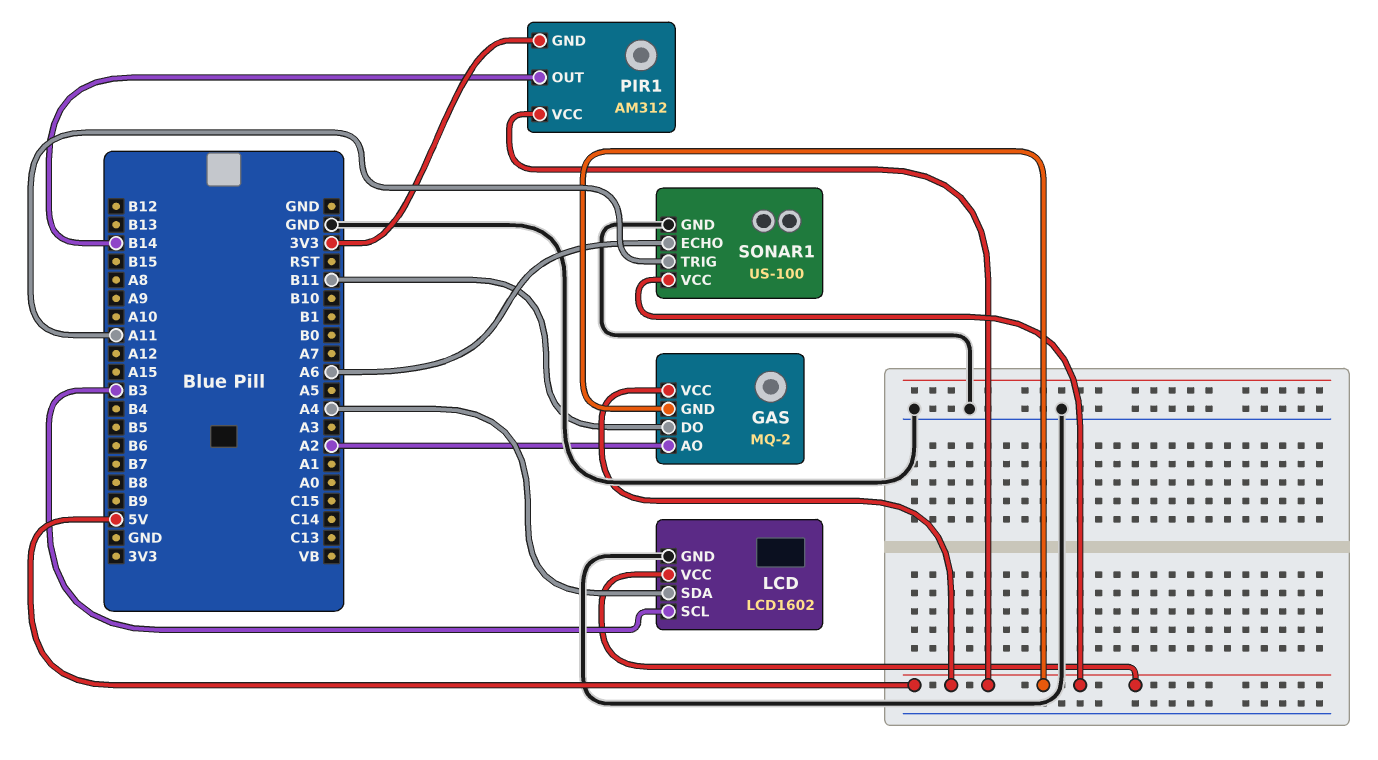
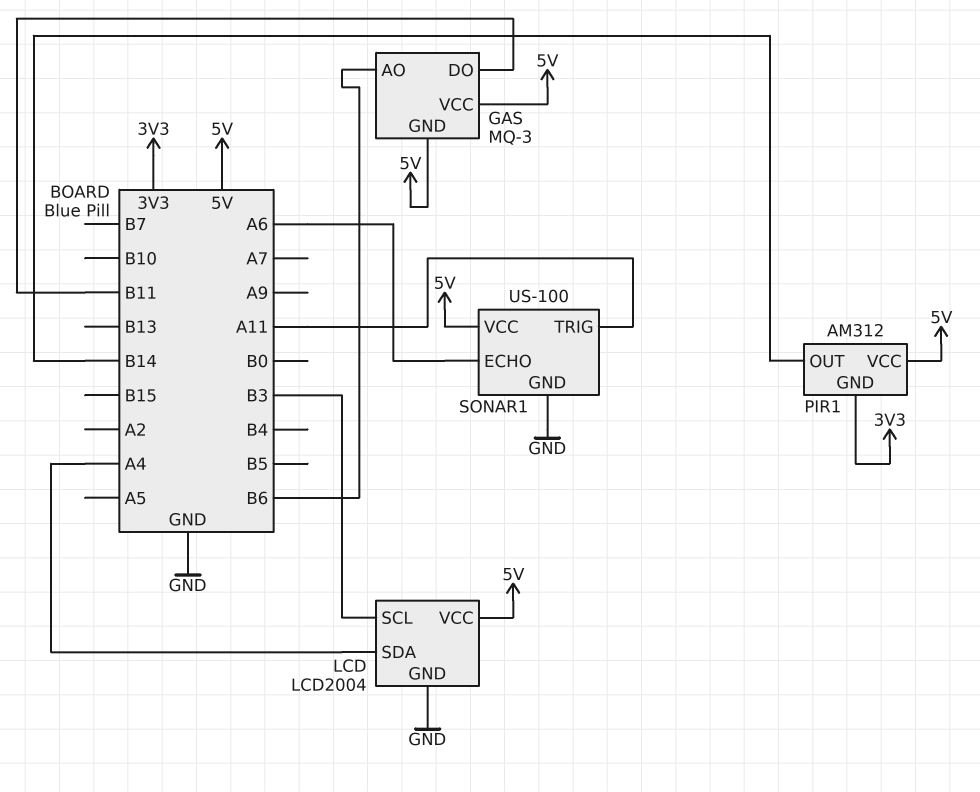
GAS: MQ-2 -> MQ-3
GAS pin AO: A2 -> B6
LCD: LCD1602 -> LCD2004

